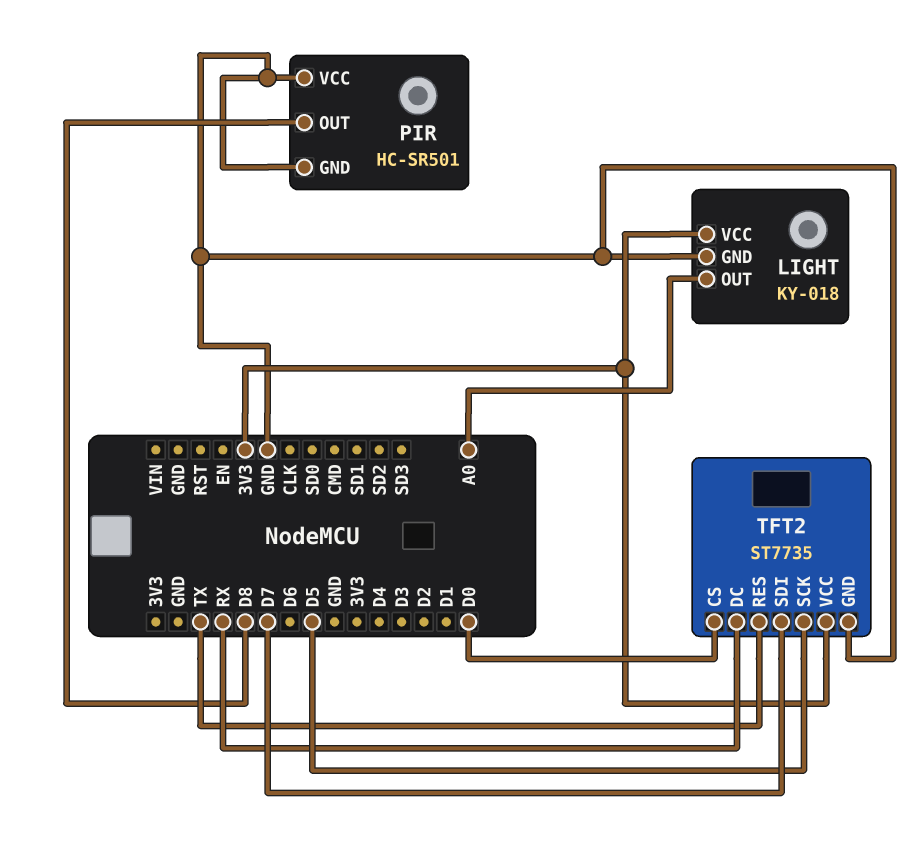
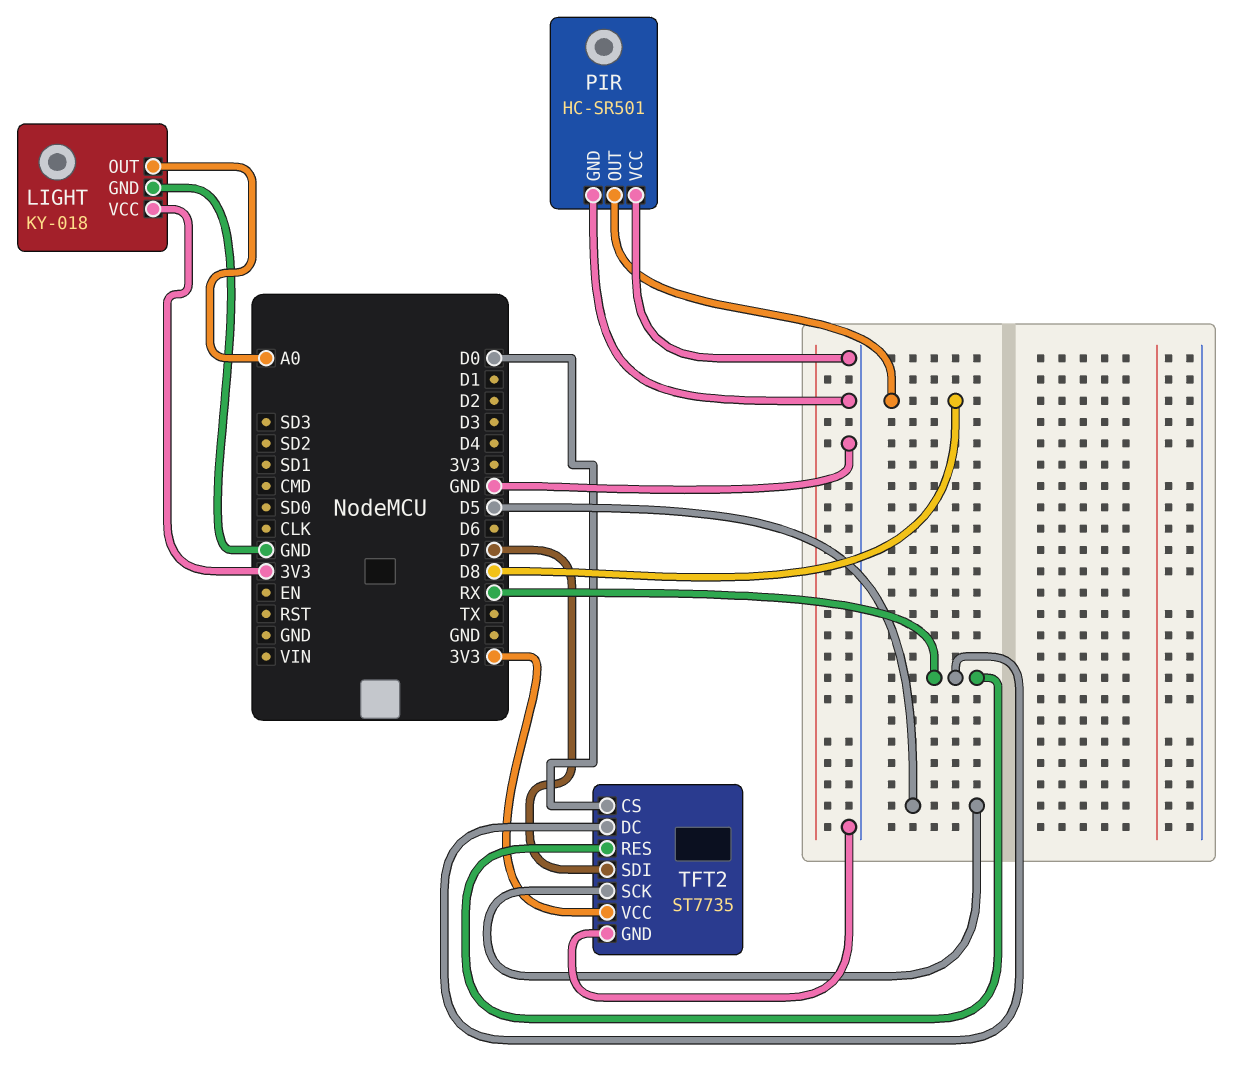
TFT2 pin RES: TX -> RX

